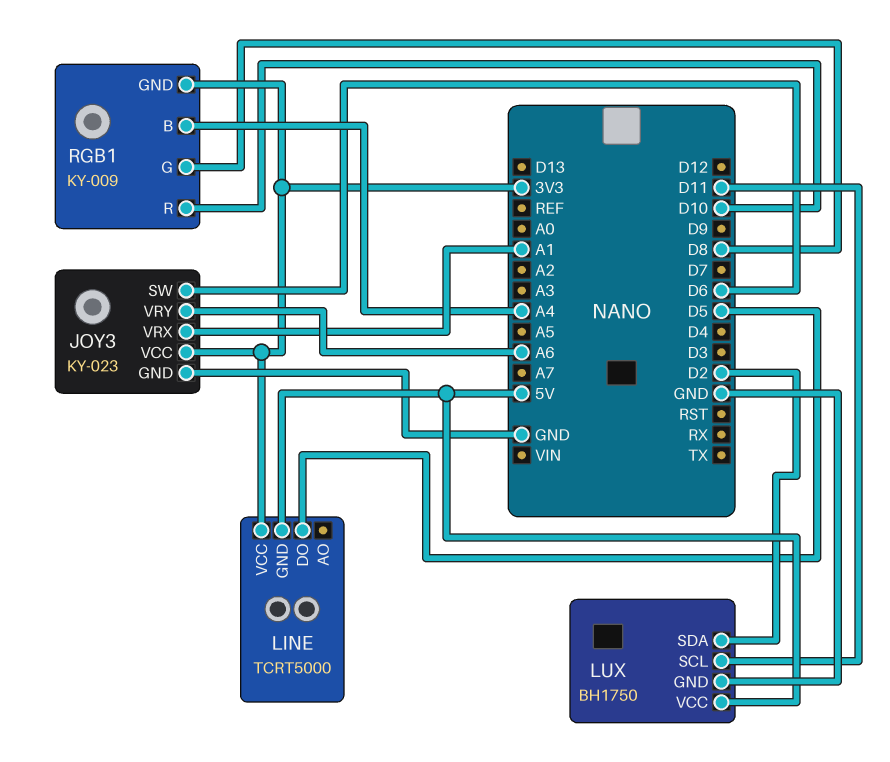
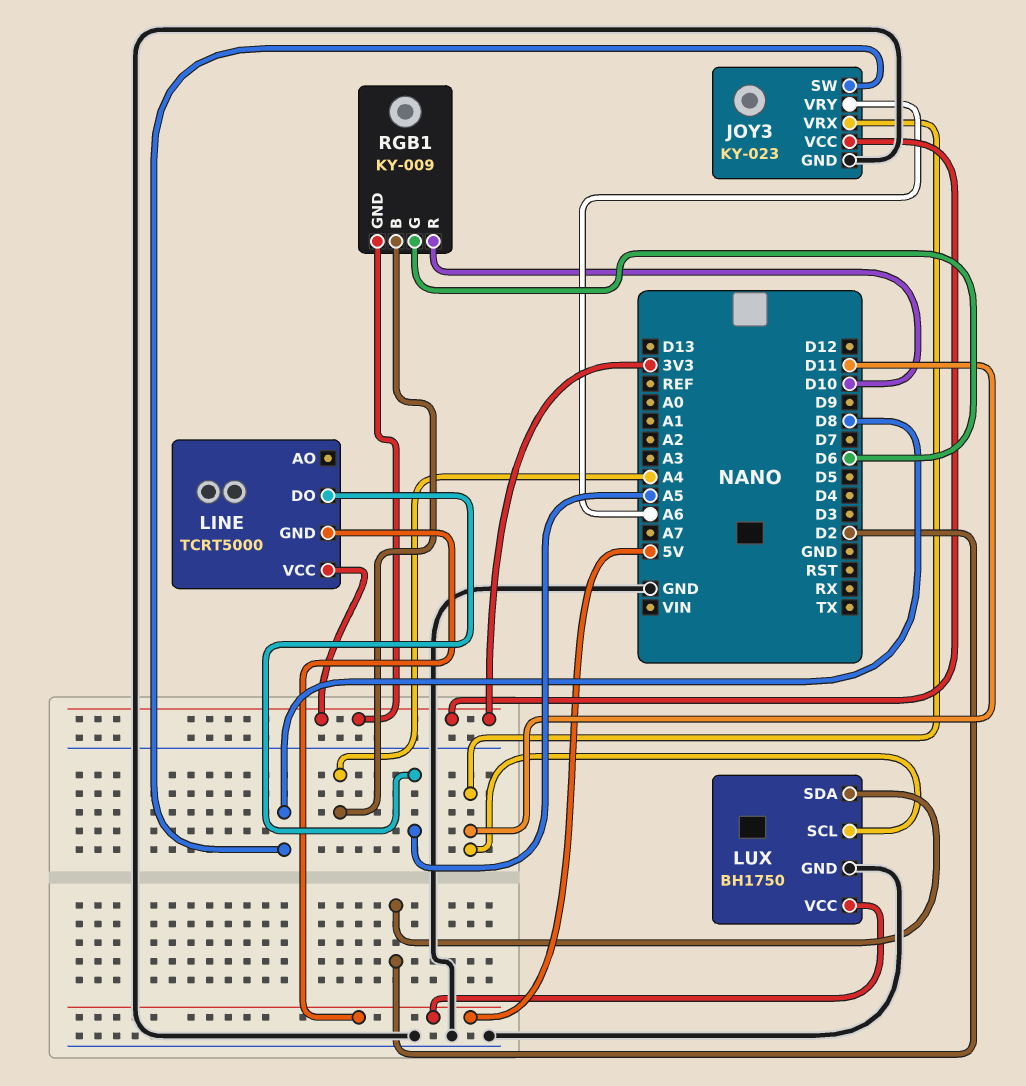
JOY3 pin SW: D6 -> D8
JOY3 pin VRX: A1 -> D11
LINE pin DO: D5 -> A5
RGB1 pin G: D8 -> D6

